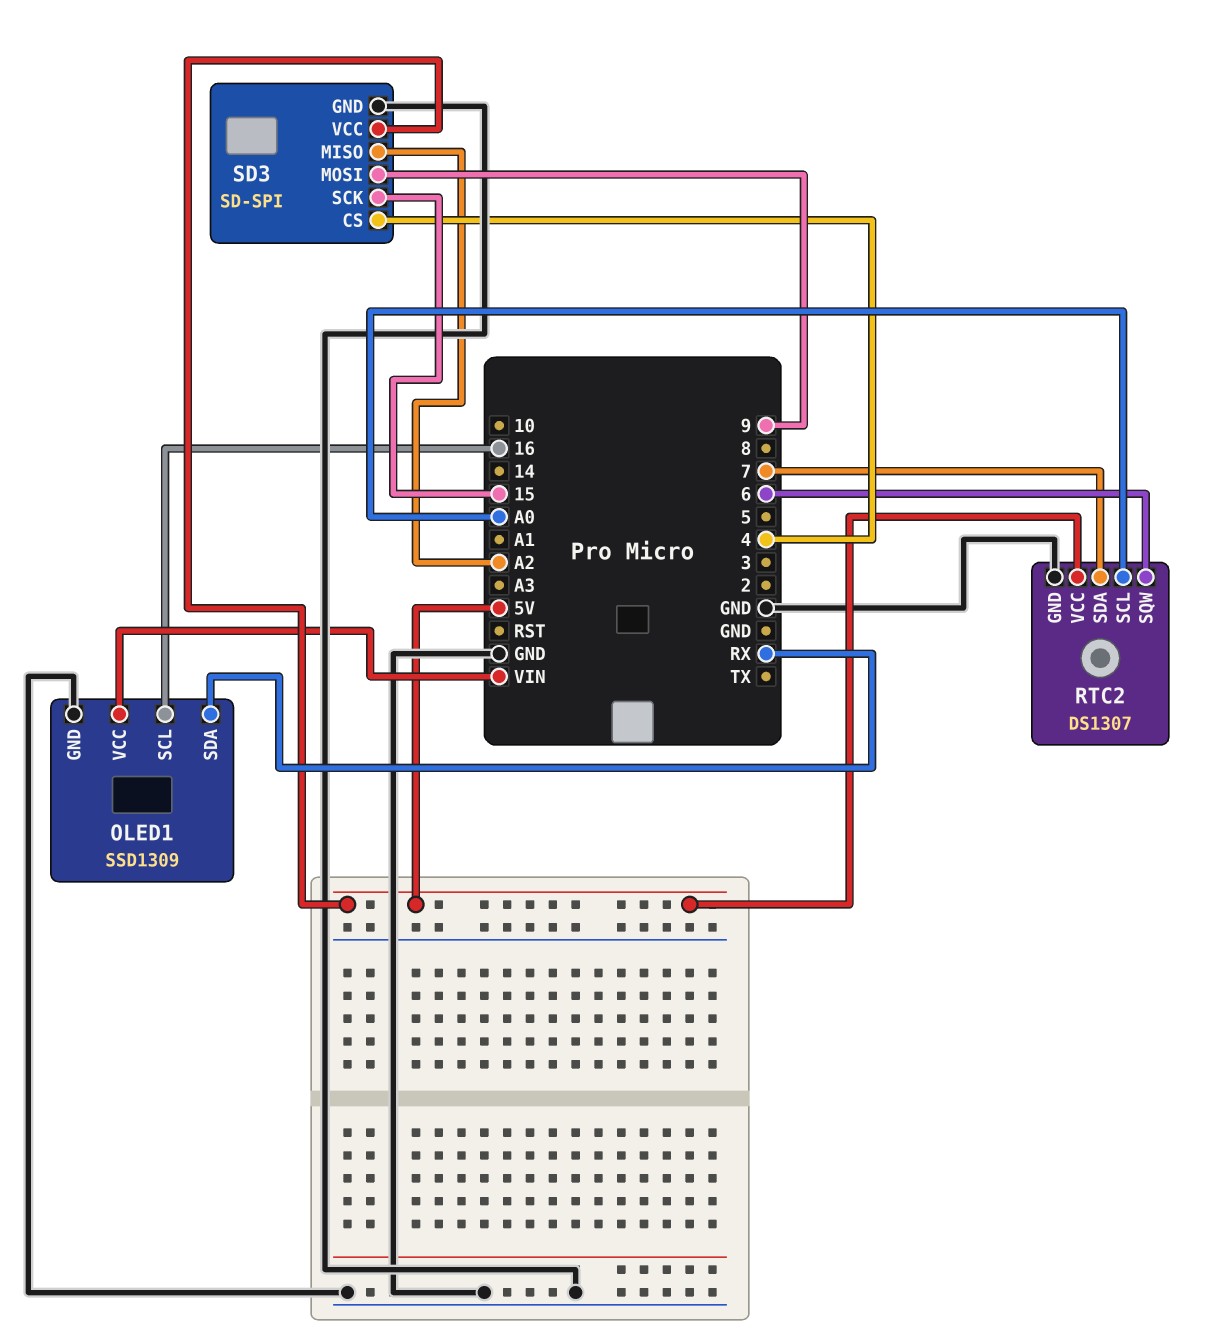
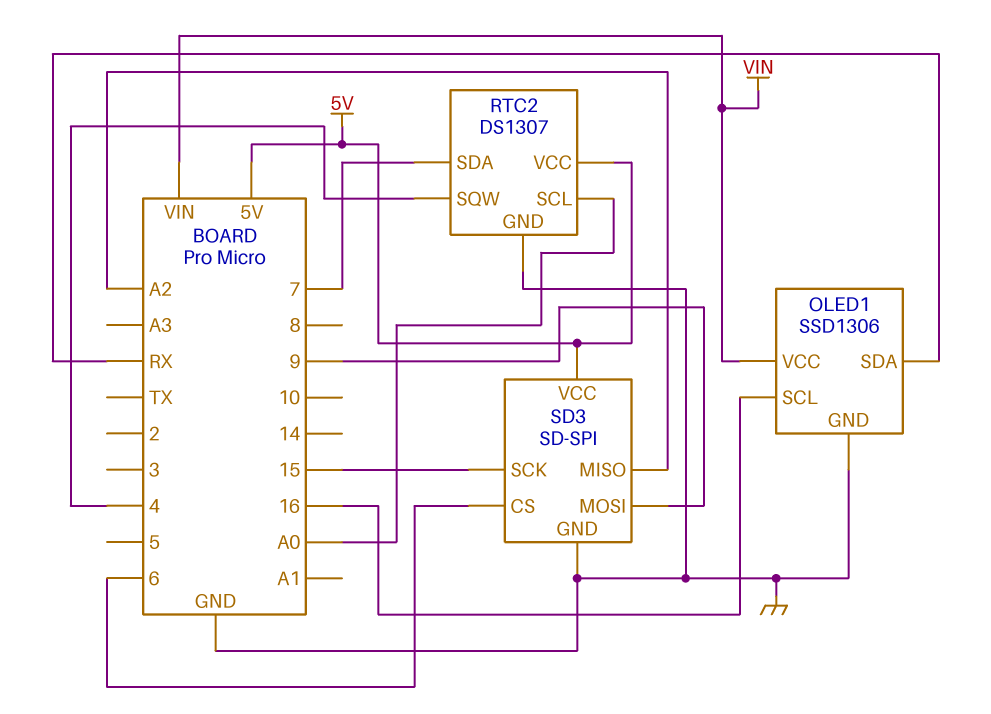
OLED1: SSD1309 -> SSD1306
RTC2 pin SQW: 6 -> 4
SD3 pin CS: 4 -> 6

